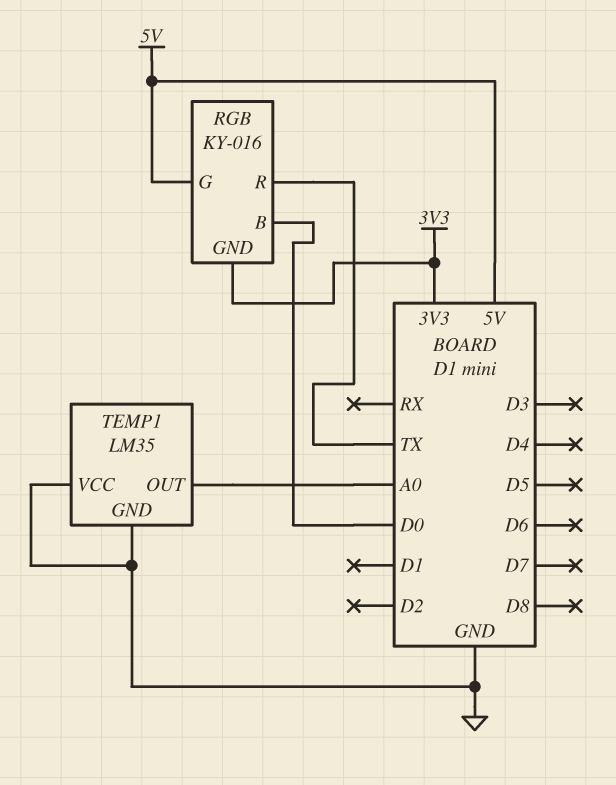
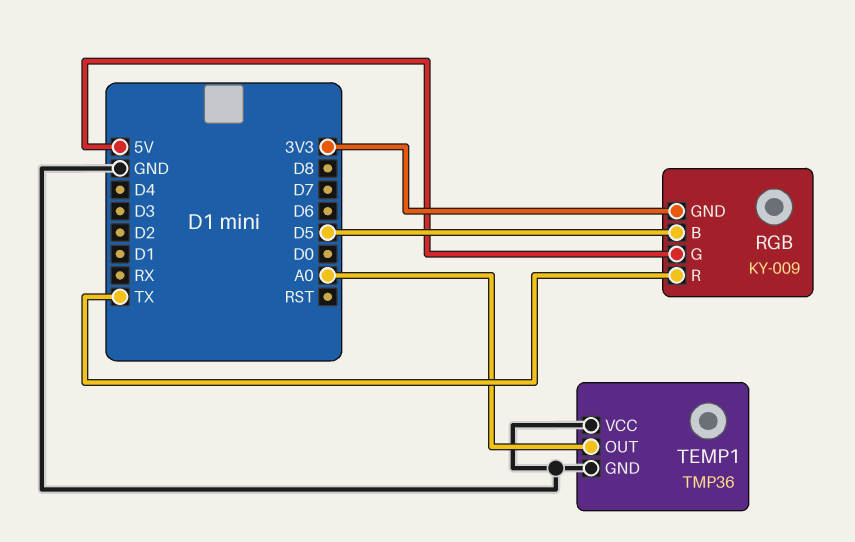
RGB: KY-016 -> KY-009
RGB pin B: D0 -> D5
TEMP1: LM35 -> TMP36

